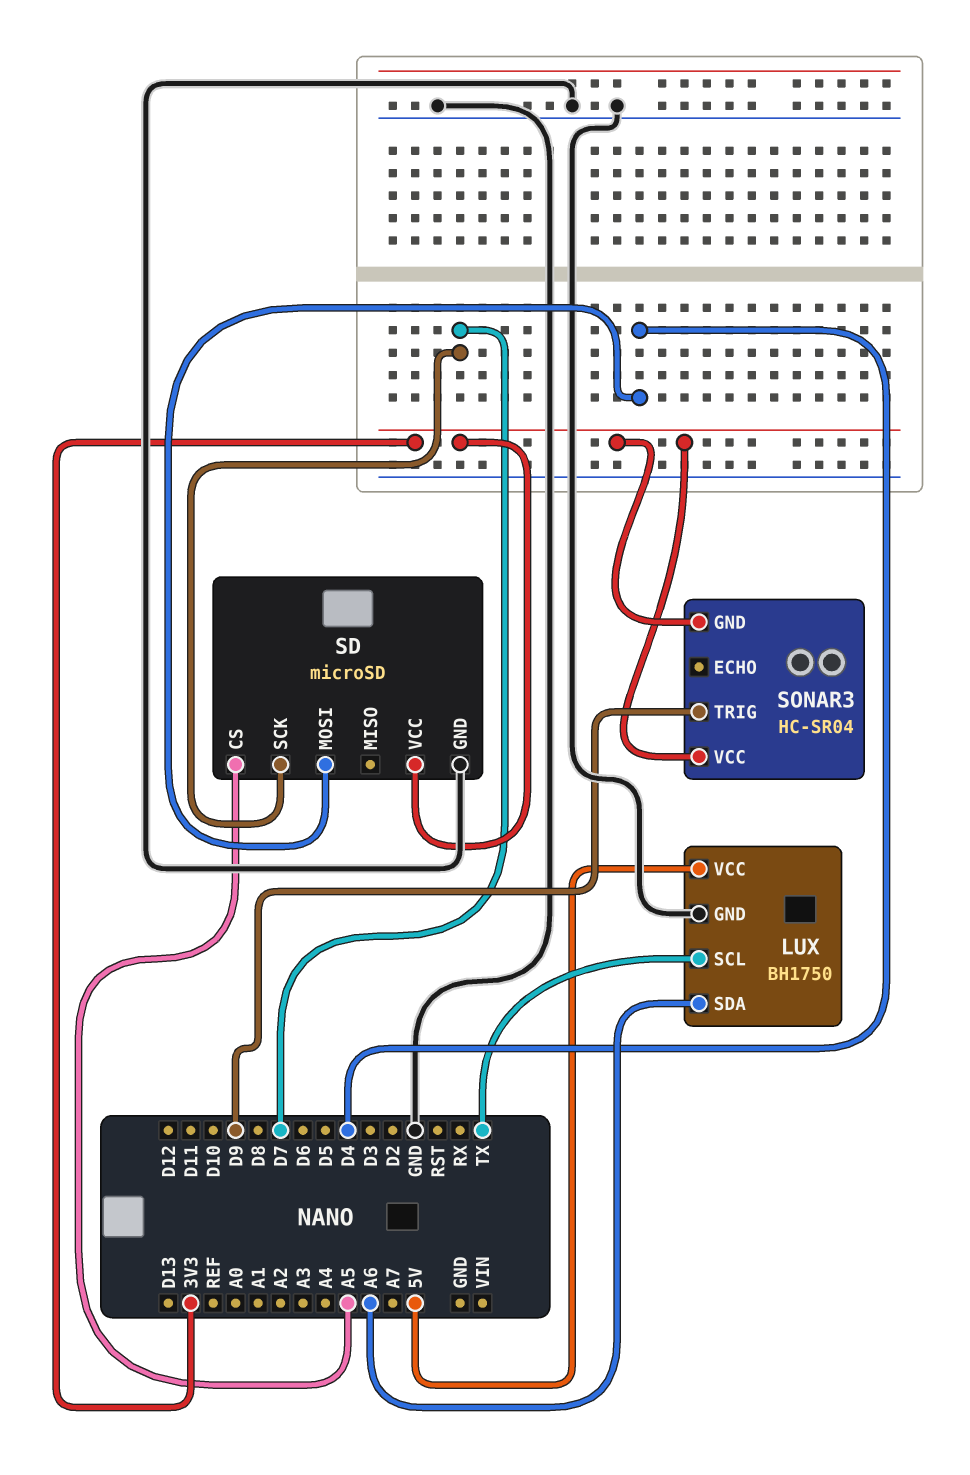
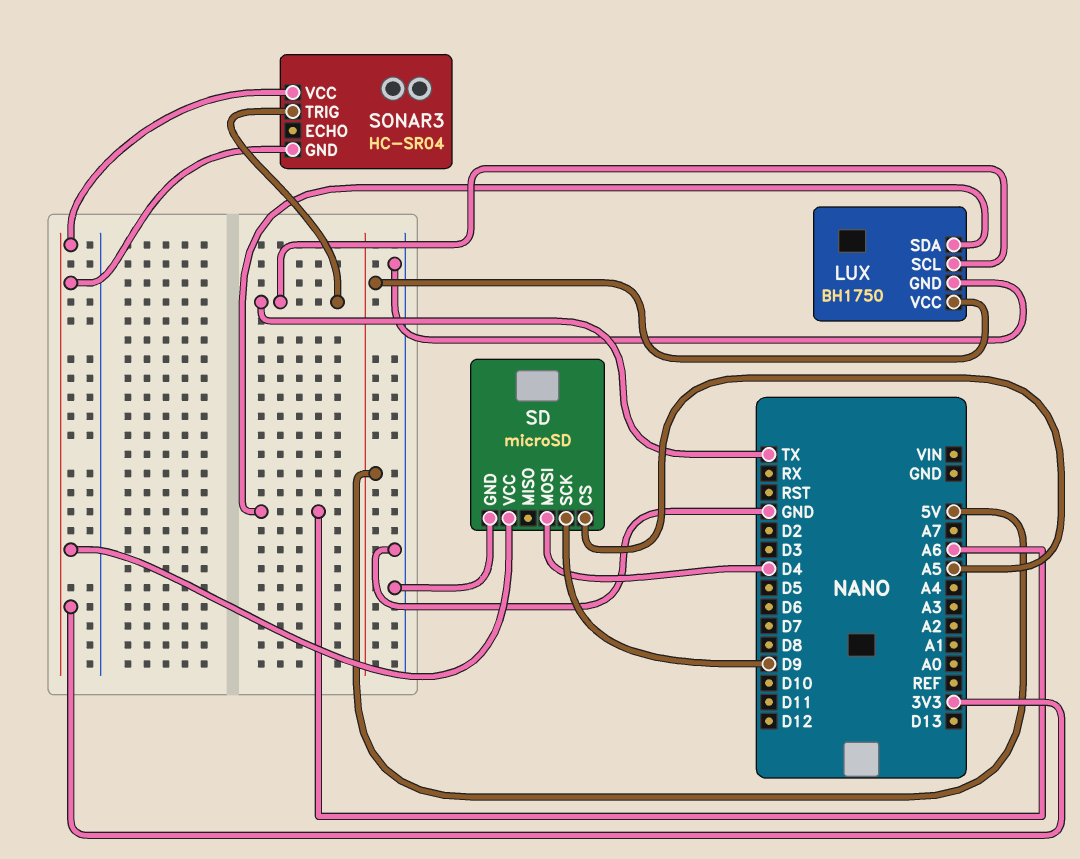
SD pin SCK: D7 -> D9
SONAR3 pin TRIG: D9 -> TX

